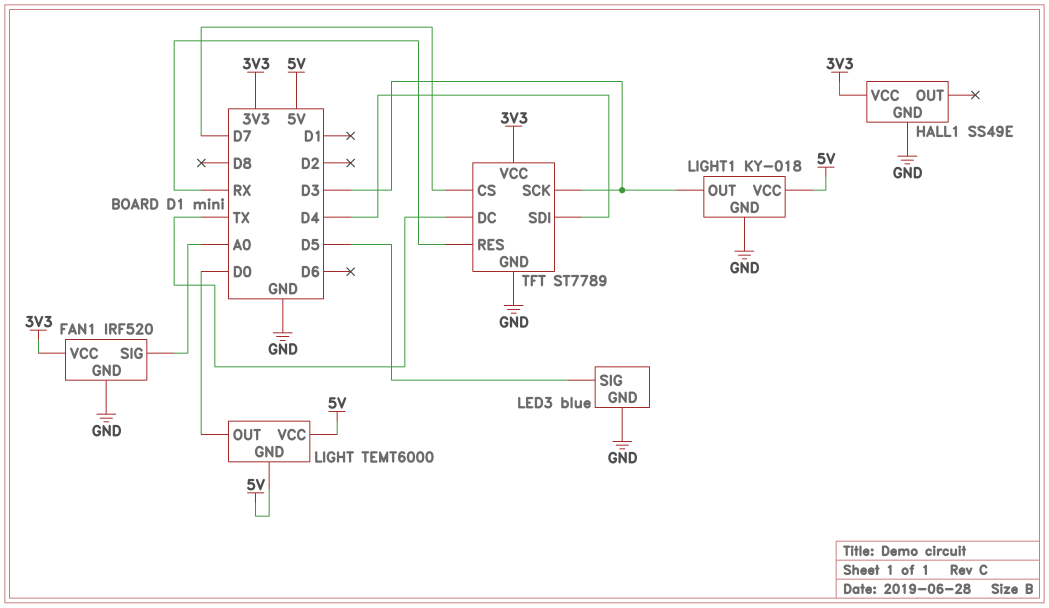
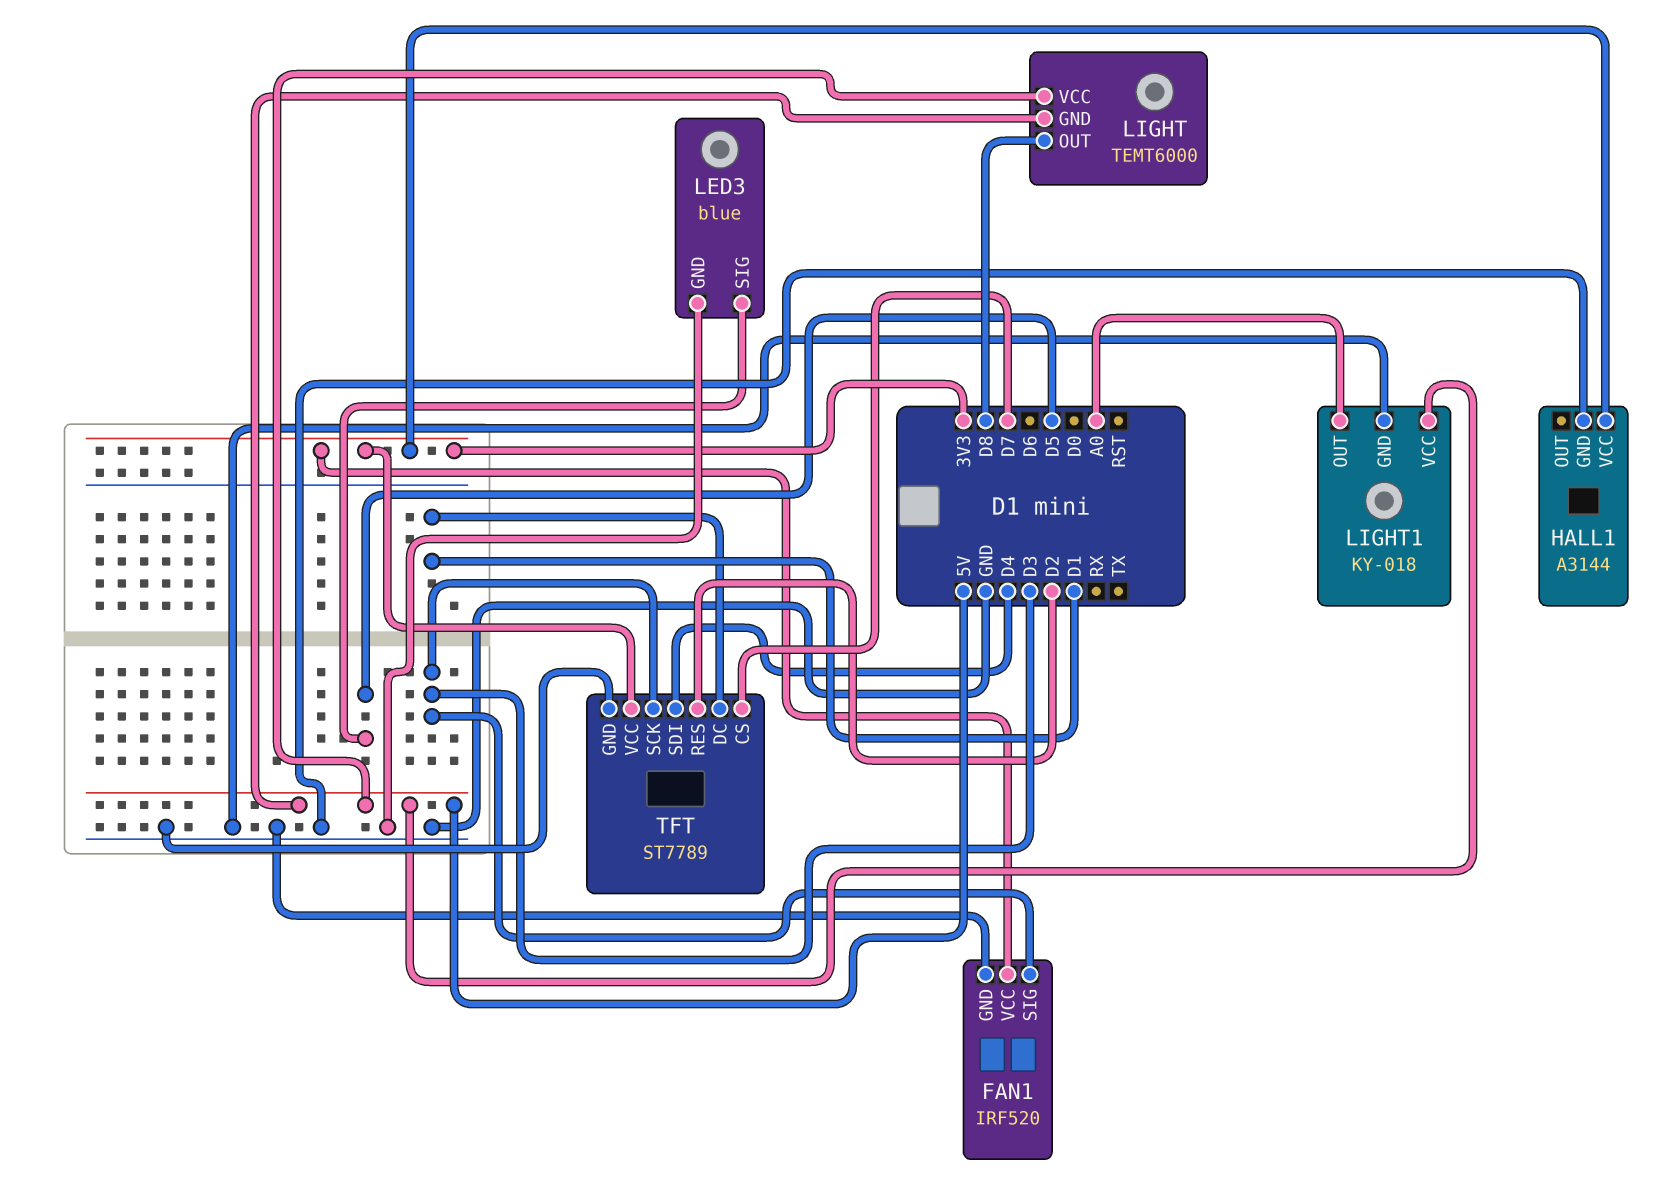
FAN1 pin SIG: A0 -> D3
HALL1: SS49E -> A3144
LIGHT pin OUT: D0 -> D8
LIGHT1 pin OUT: D3 -> A0
TFT pin DC: TX -> D1
TFT pin RES: RX -> D2

